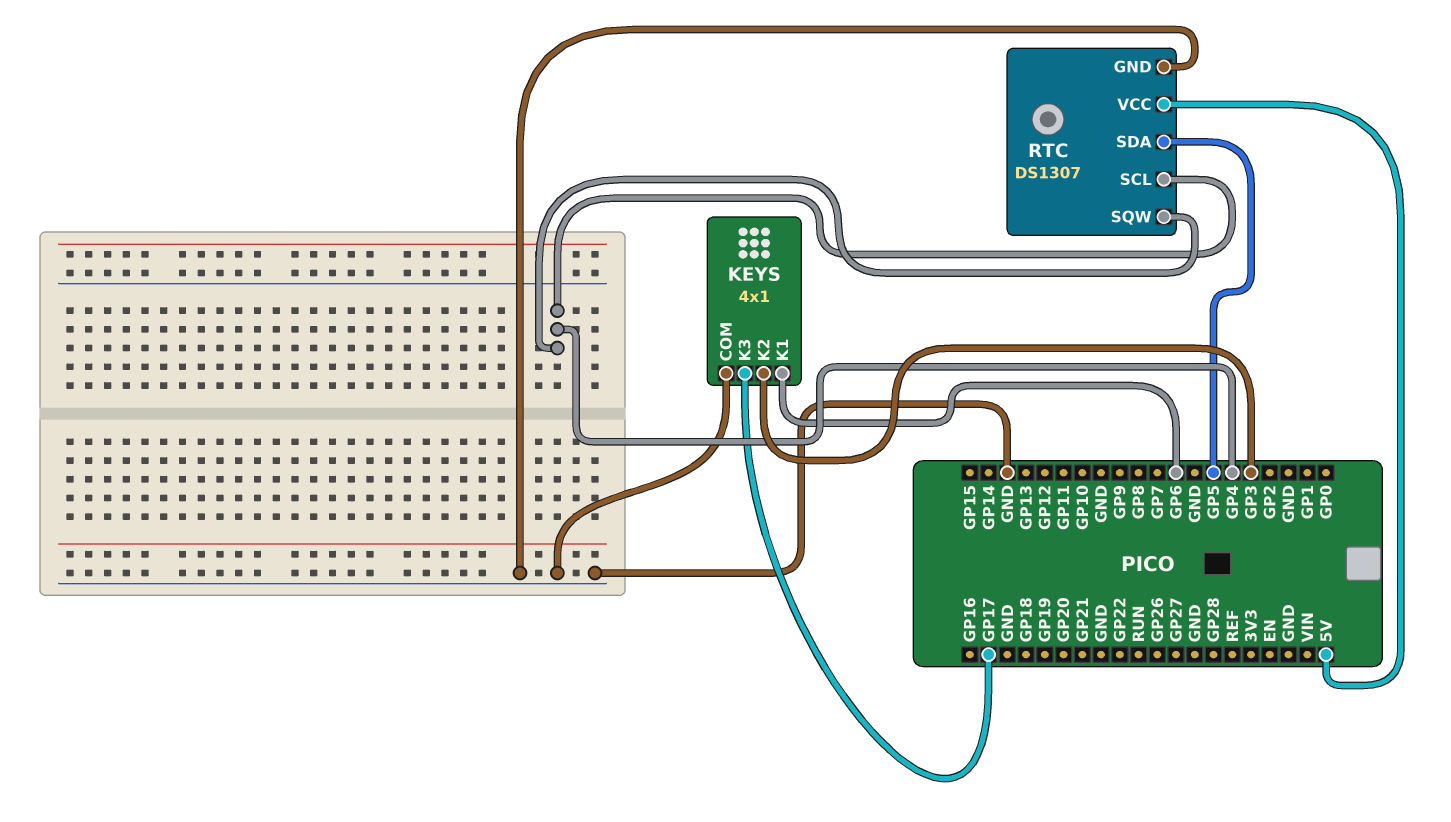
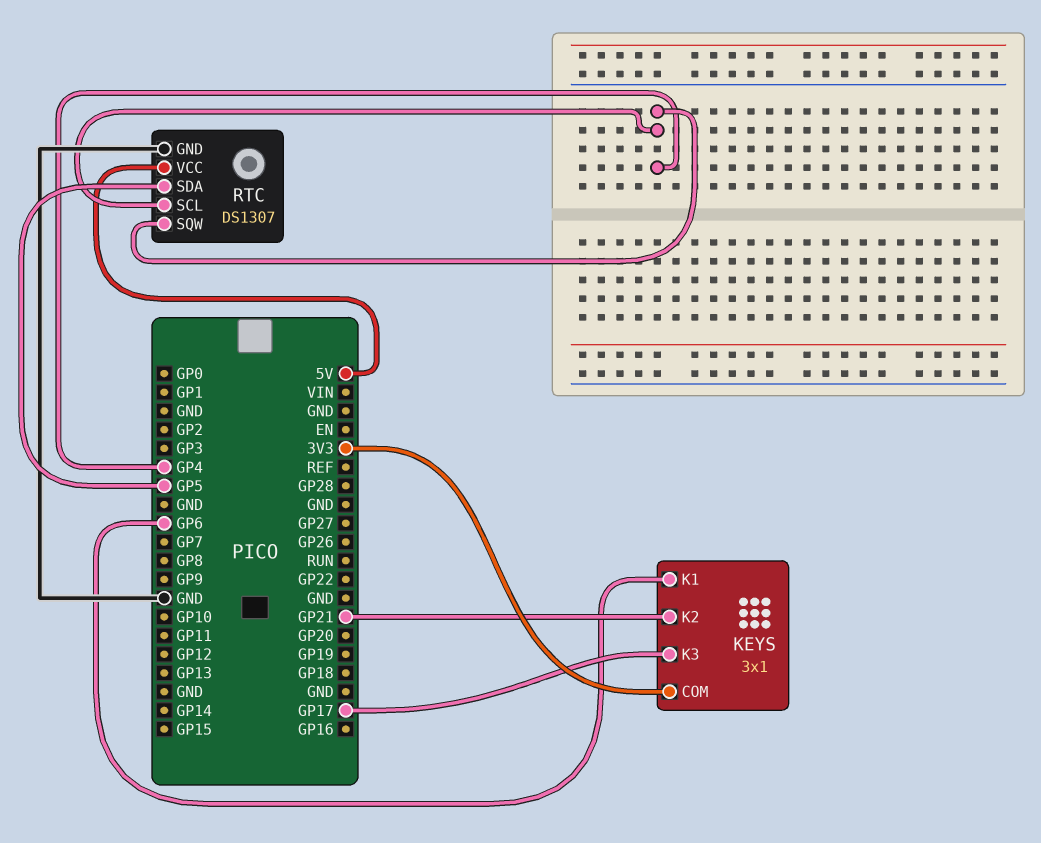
KEYS: 4x1 -> 3x1
KEYS pin COM: GND -> 3V3
KEYS pin K2: GP3 -> GP21

